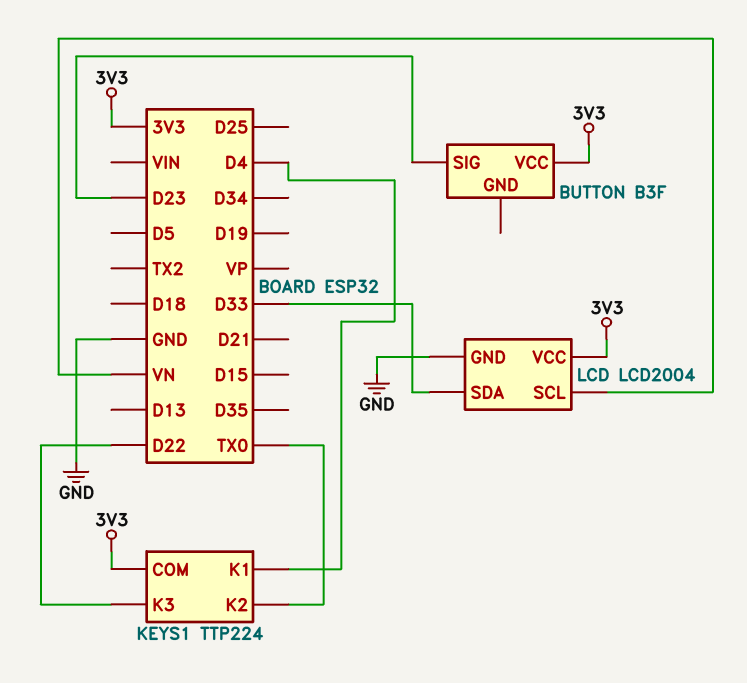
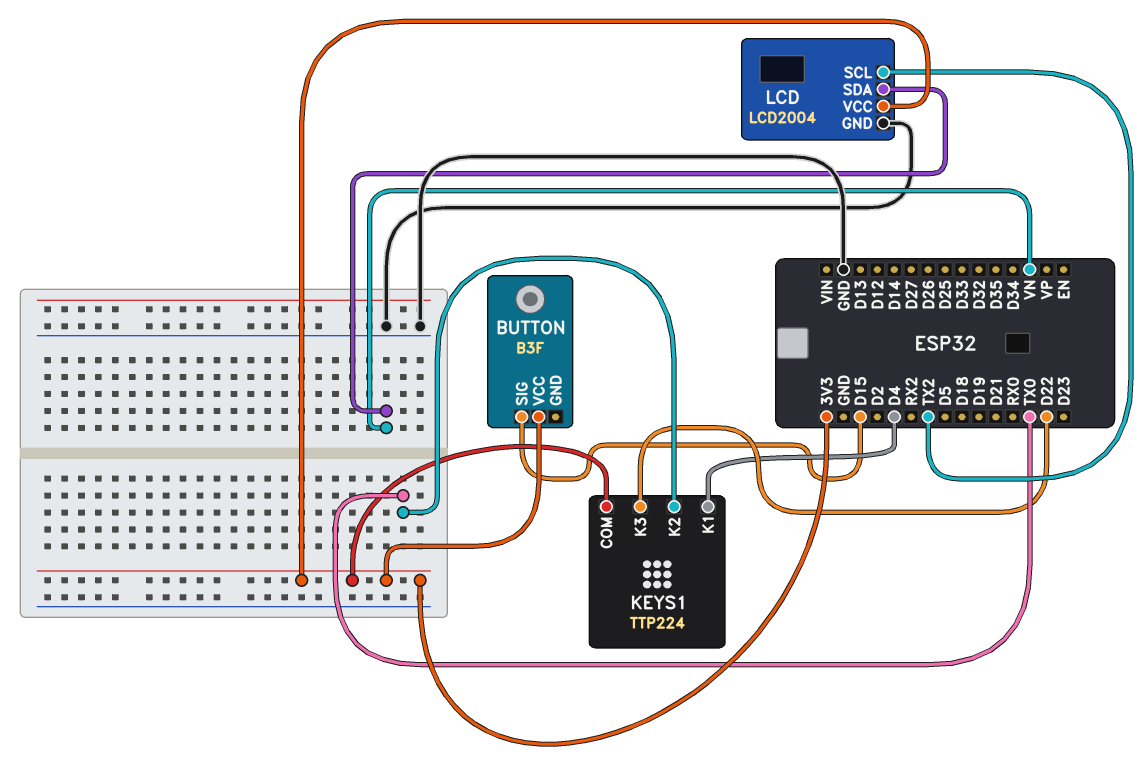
BUTTON pin SIG: D23 -> D15
LCD pin SCL: VN -> TX2
LCD pin SDA: D33 -> VN

